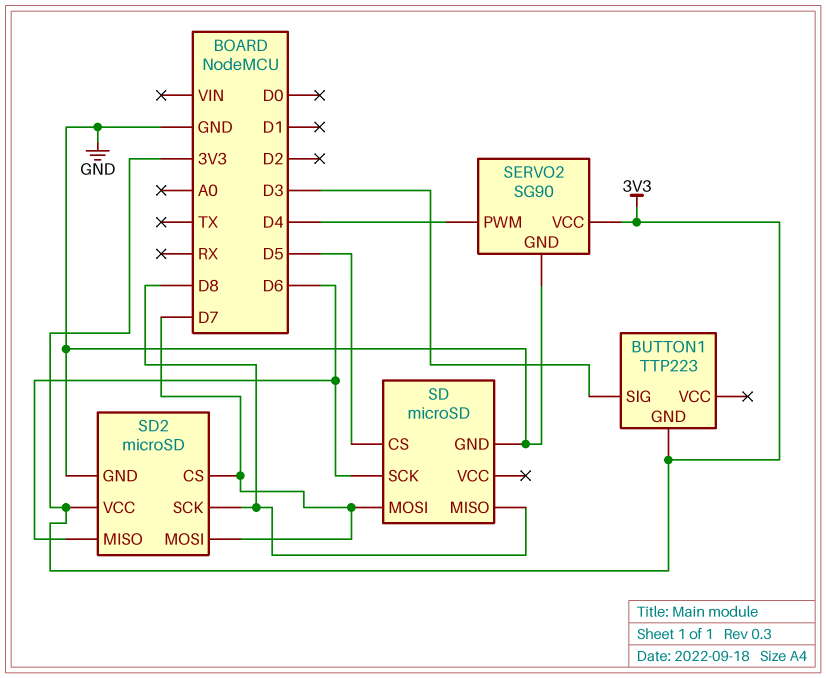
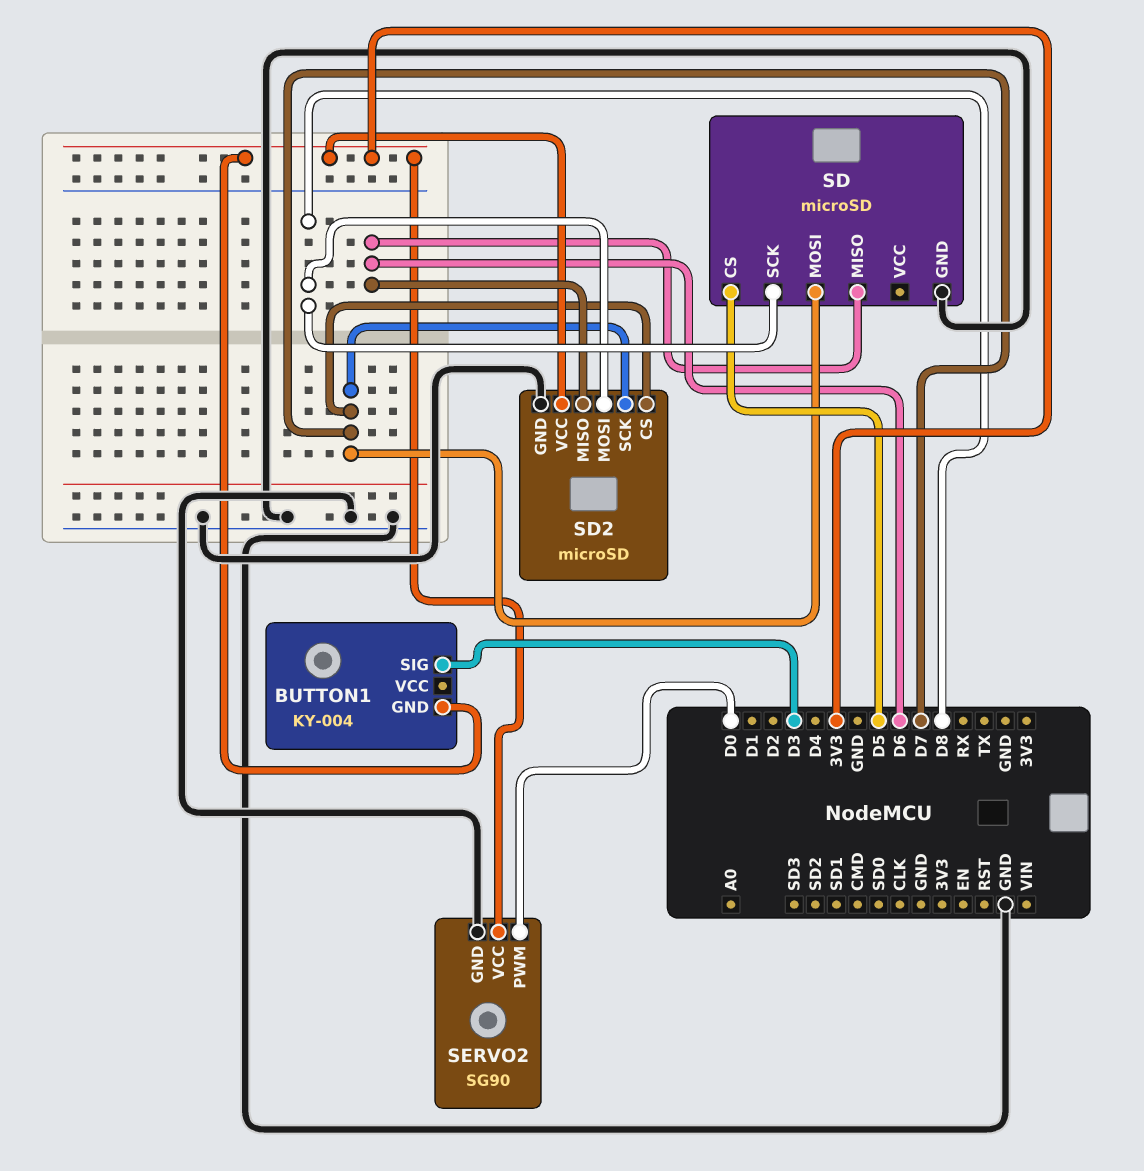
BUTTON1: TTP223 -> KY-004
SD pin MISO: D8 -> D6
SD pin SCK: D6 -> D8
SD2 pin MOSI: D7 -> D8
SD2 pin SCK: D8 -> D7
SERVO2 pin PWM: D4 -> D0

